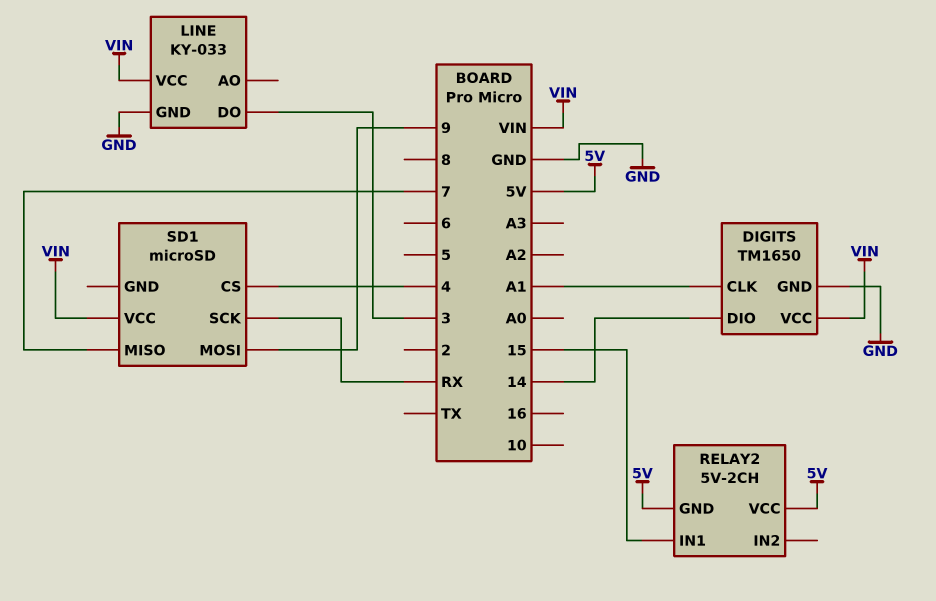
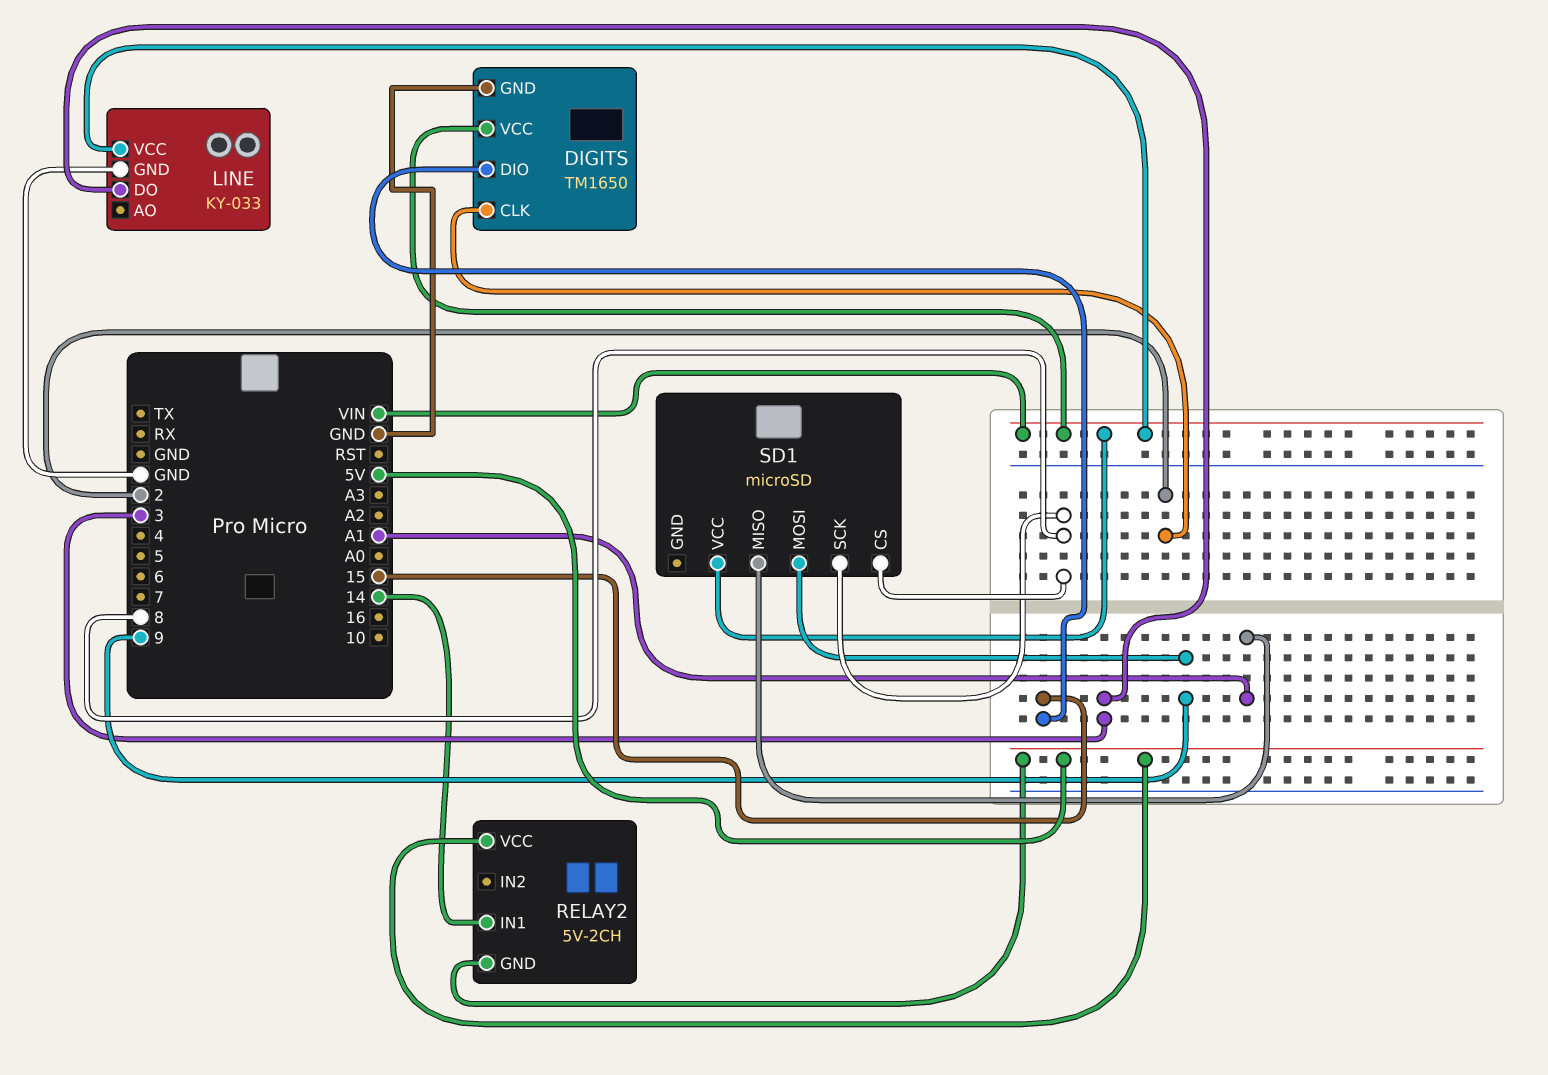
DIGITS pin CLK: A1 -> 2
DIGITS pin DIO: 14 -> 15
RELAY2 pin IN1: 15 -> 14
SD1 pin CS: 4 -> 8
SD1 pin MISO: 7 -> A1
SD1 pin SCK: RX -> 8

